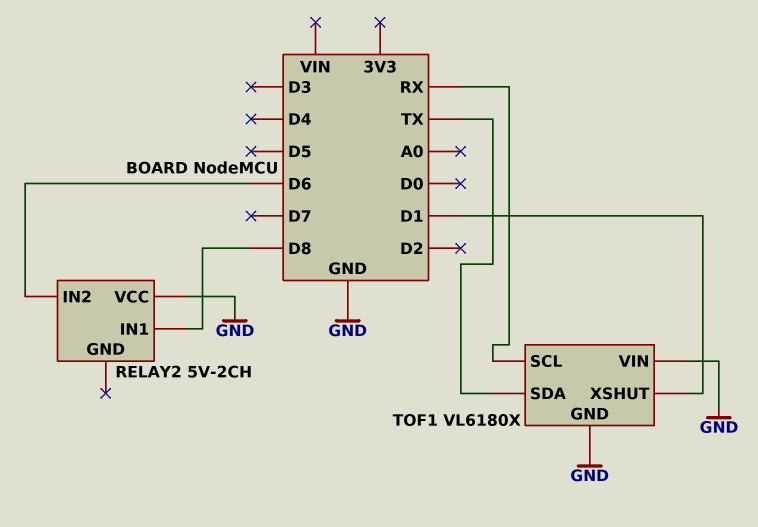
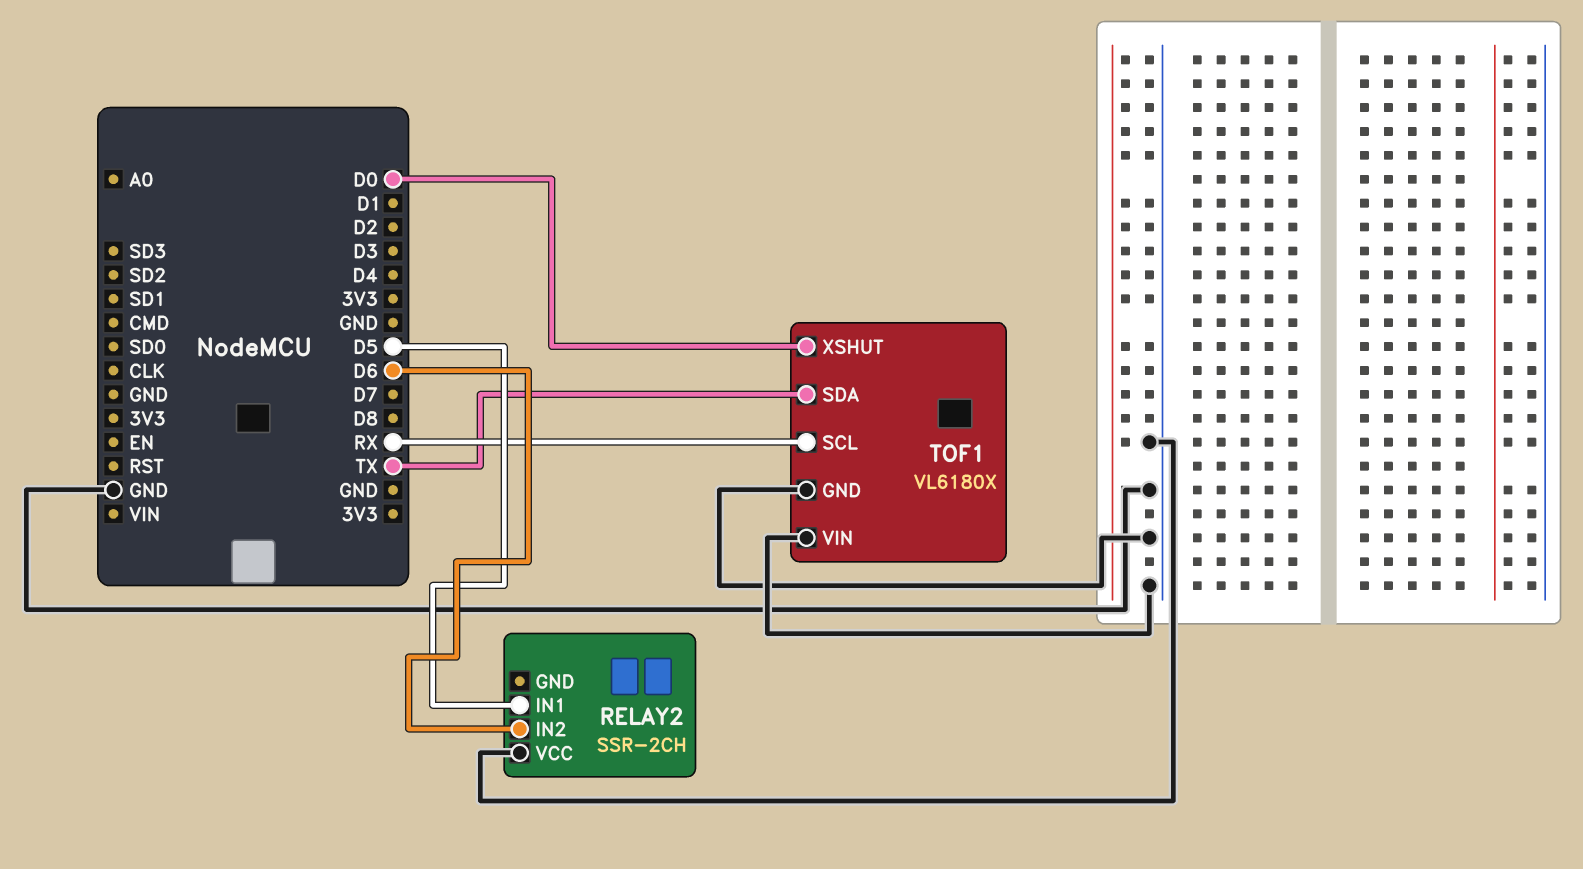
RELAY2: 5V-2CH -> SSR-2CH
RELAY2 pin IN1: D8 -> D5
TOF1 pin XSHUT: D1 -> D0

